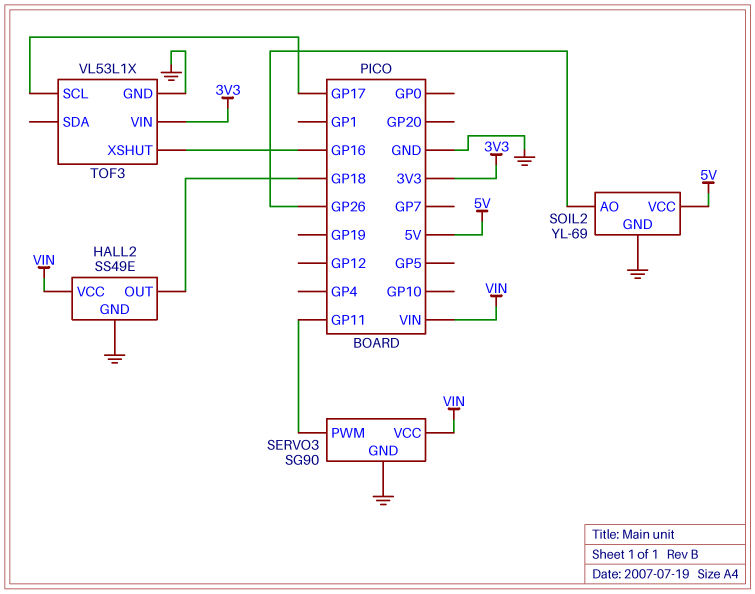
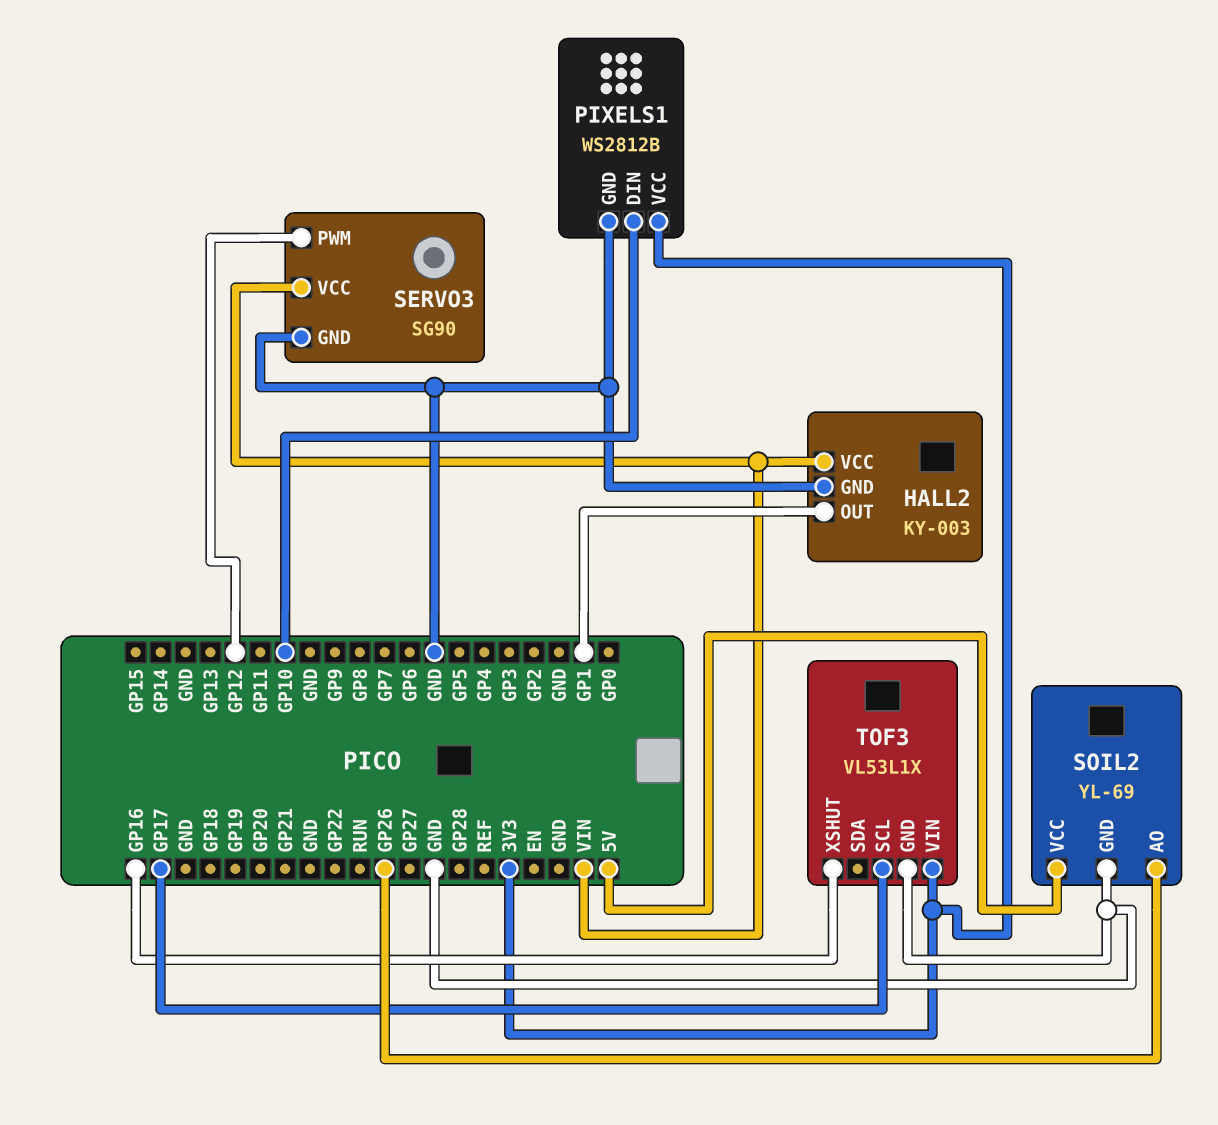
HALL2: SS49E -> KY-003
HALL2 pin OUT: GP18 -> GP1
PIXELS1: none -> WS2812B
PIXELS1 pin DIN: none -> GP10
PIXELS1 pin GND: none -> GND
PIXELS1 pin VCC: none -> 3V3
SERVO3 pin PWM: GP11 -> GP12

